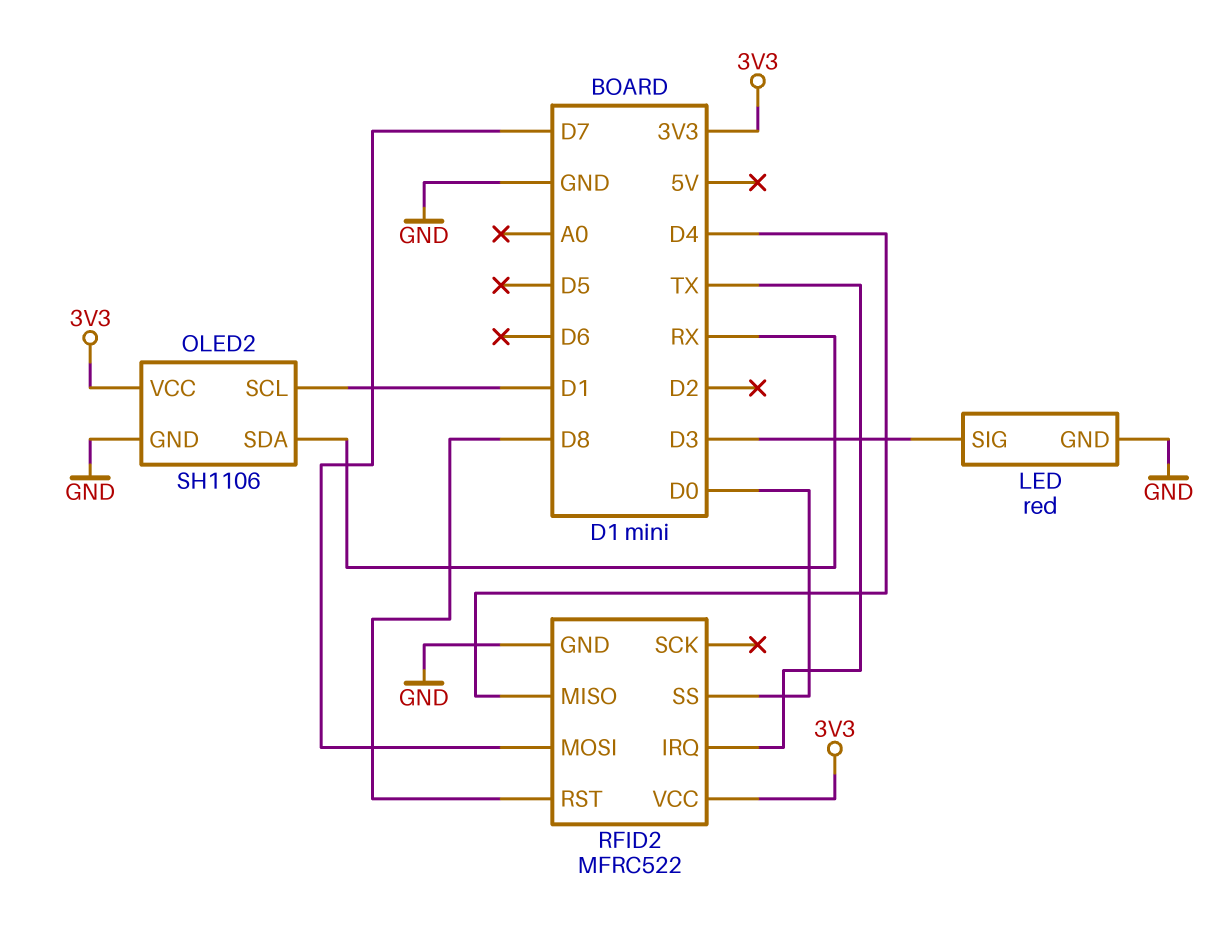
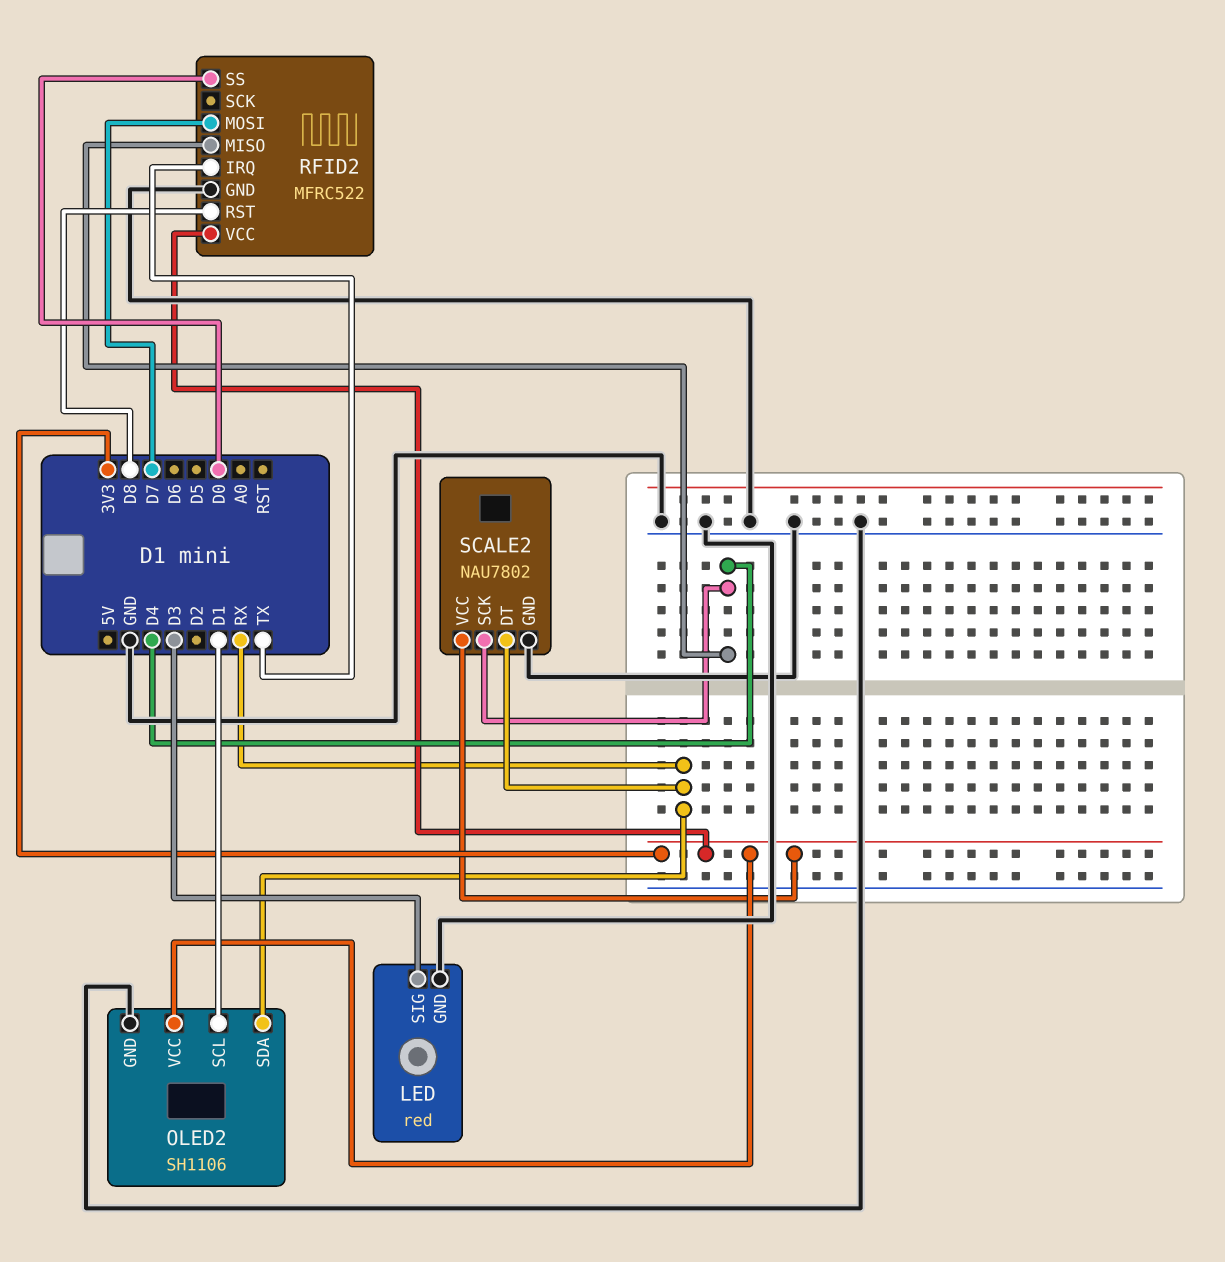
SCALE2: none -> NAU7802
SCALE2 pin DT: none -> RX
SCALE2 pin GND: none -> GND
SCALE2 pin SCK: none -> D4
SCALE2 pin VCC: none -> 3V3

